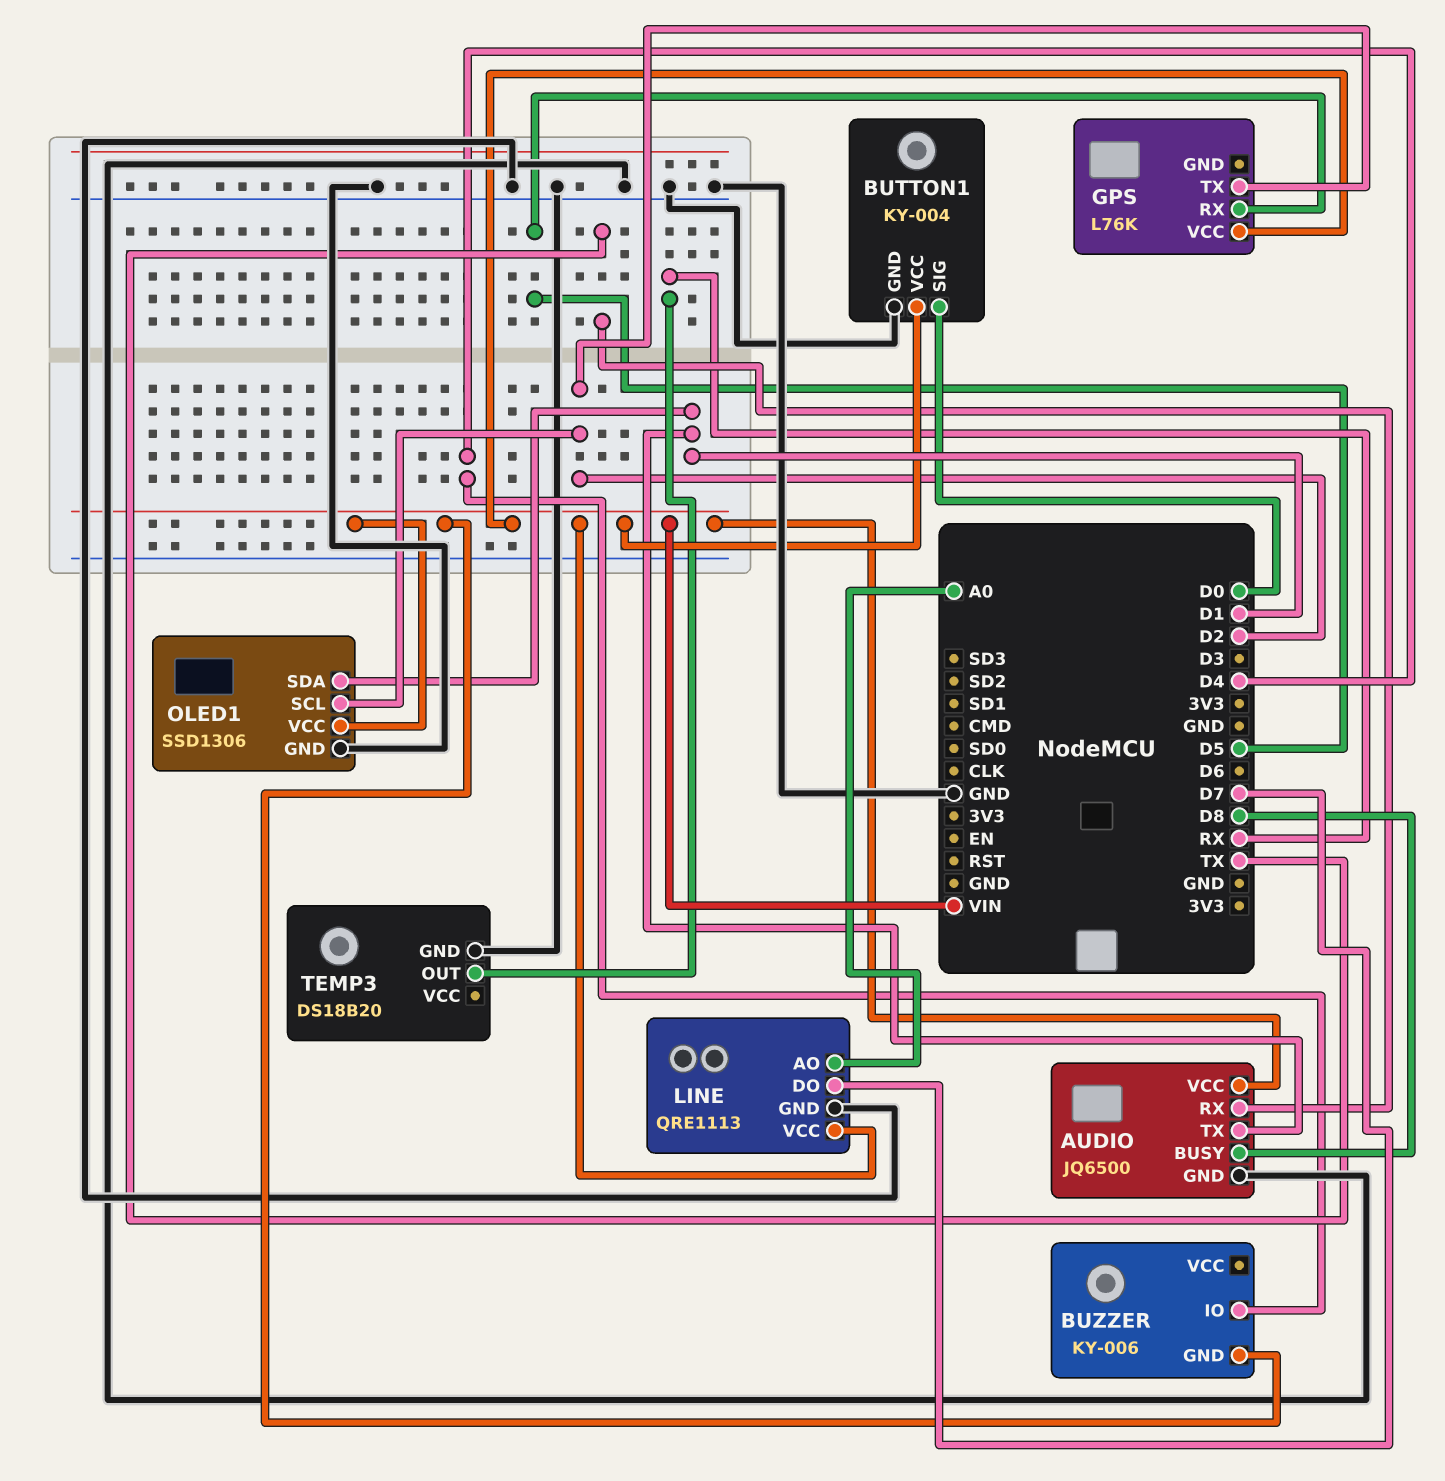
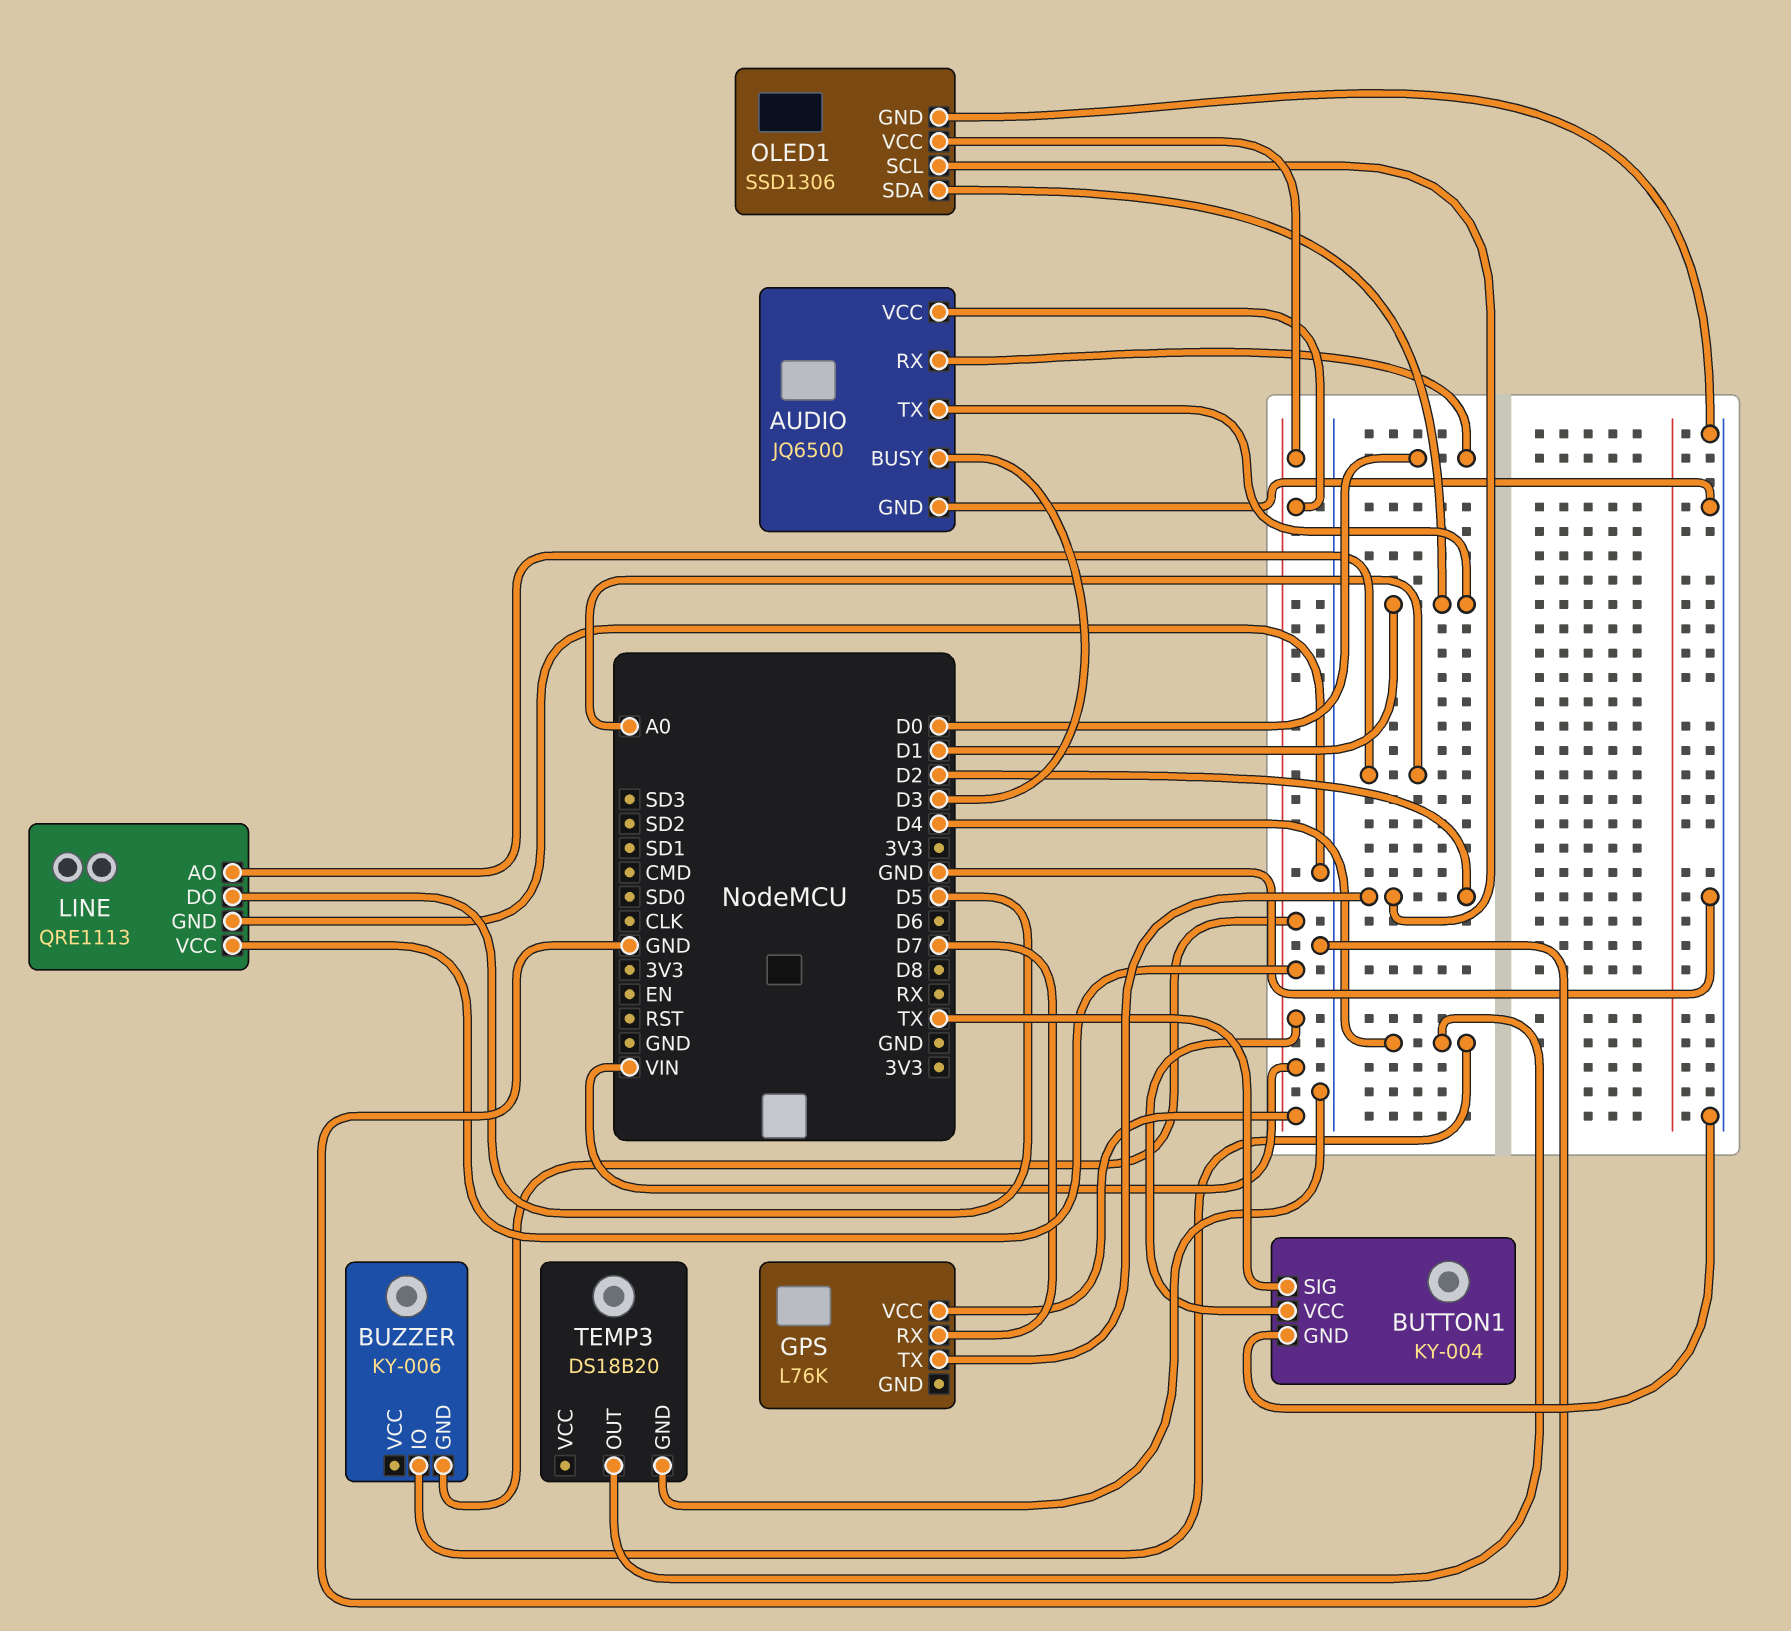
AUDIO pin BUSY: D8 -> D3
AUDIO pin RX: TX -> D0
BUTTON1 pin SIG: D0 -> TX
GPS pin RX: D5 -> D7
LINE pin DO: D7 -> D5
TEMP3 pin OUT: RX -> D4

